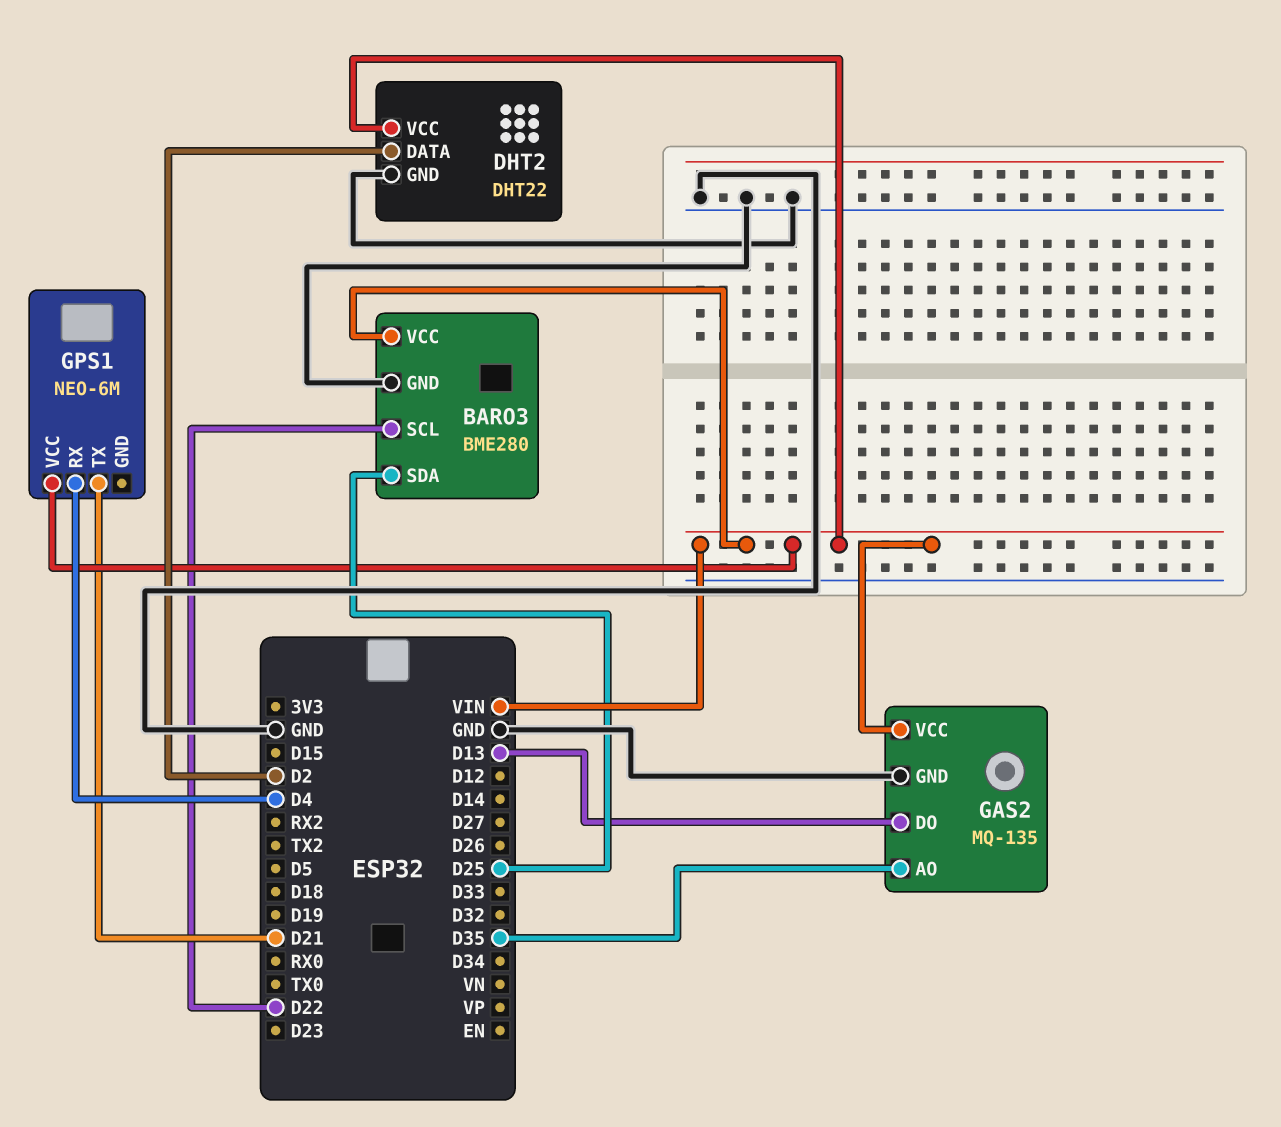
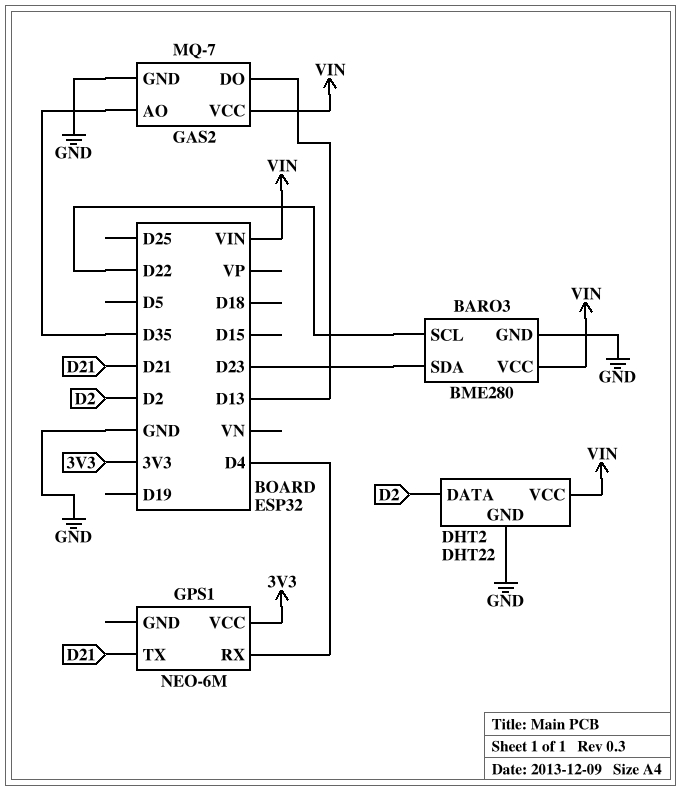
BARO3 pin SDA: D25 -> D23
GAS2: MQ-135 -> MQ-7
GPS1 pin VCC: VIN -> 3V3

